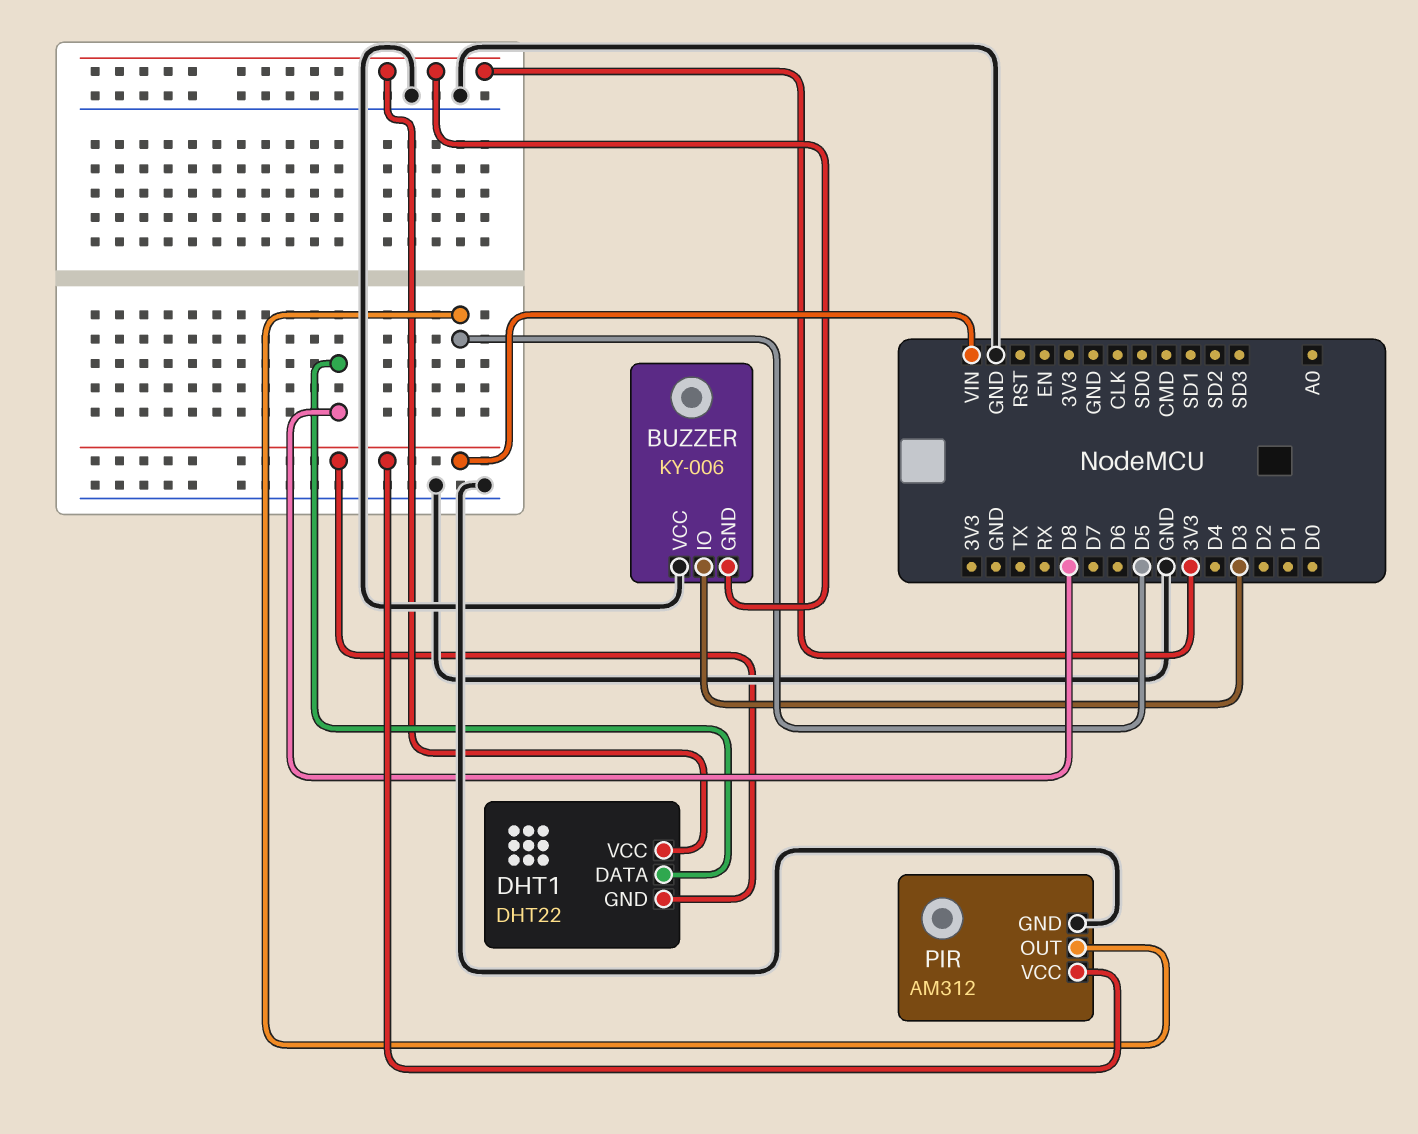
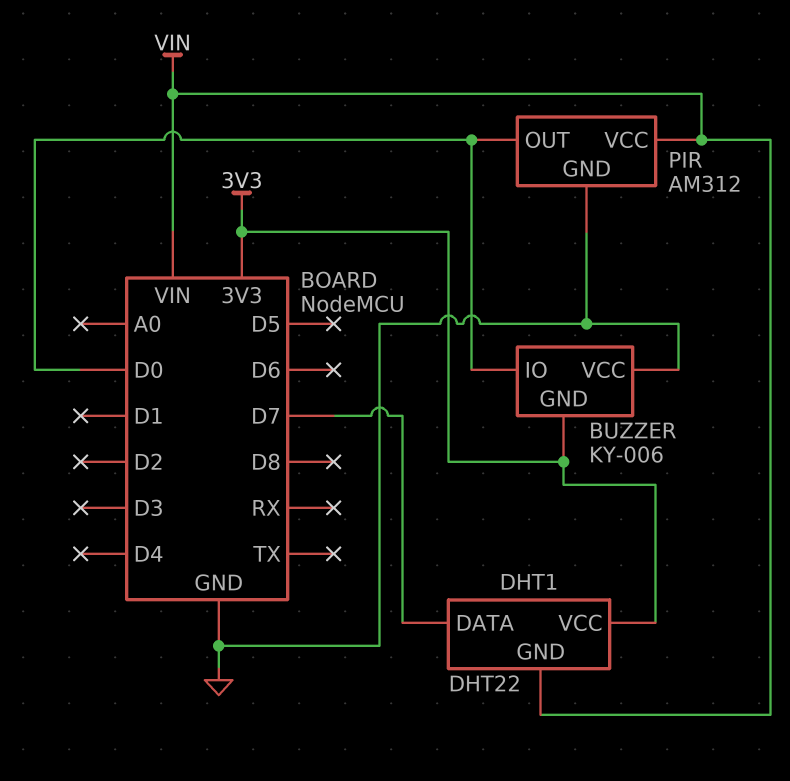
BUZZER pin IO: D3 -> D0
DHT1 pin DATA: D8 -> D7
PIR pin OUT: D5 -> D0

